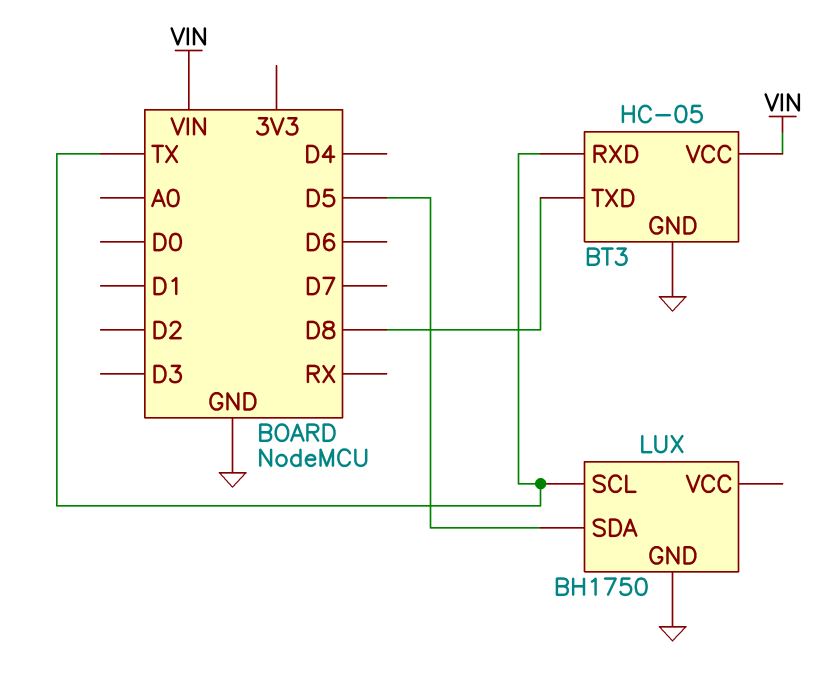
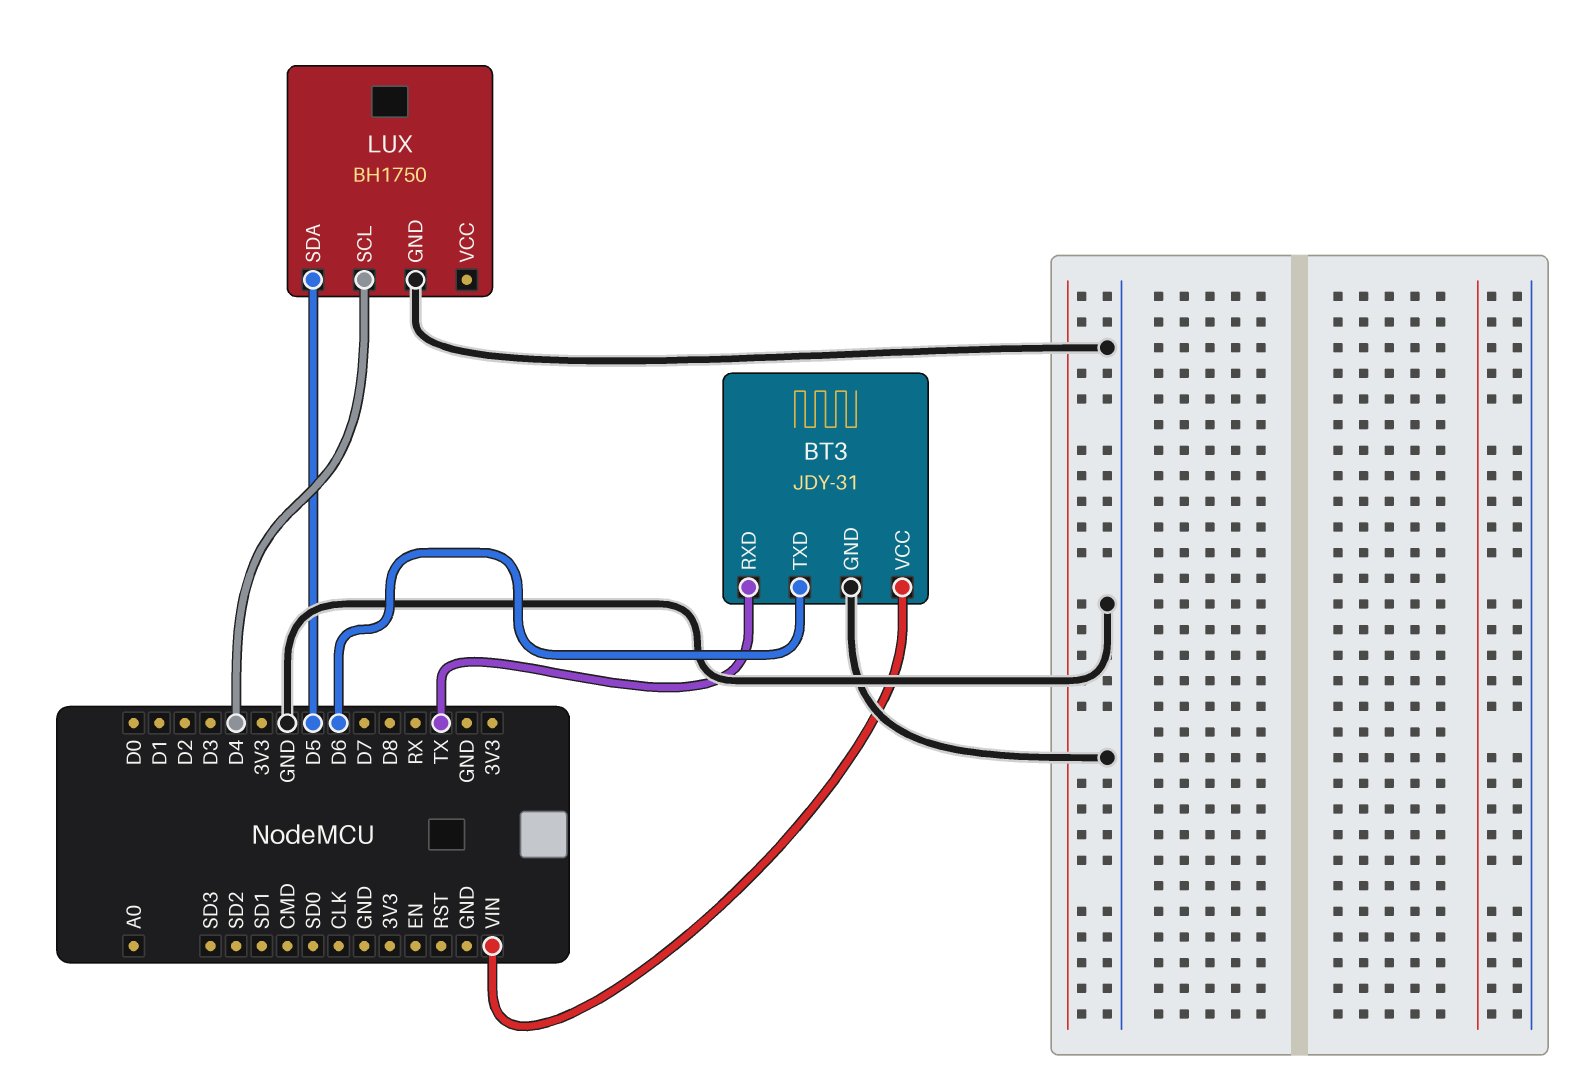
BT3: HC-05 -> JDY-31
BT3 pin TXD: D8 -> D6
LUX pin SCL: TX -> D4

